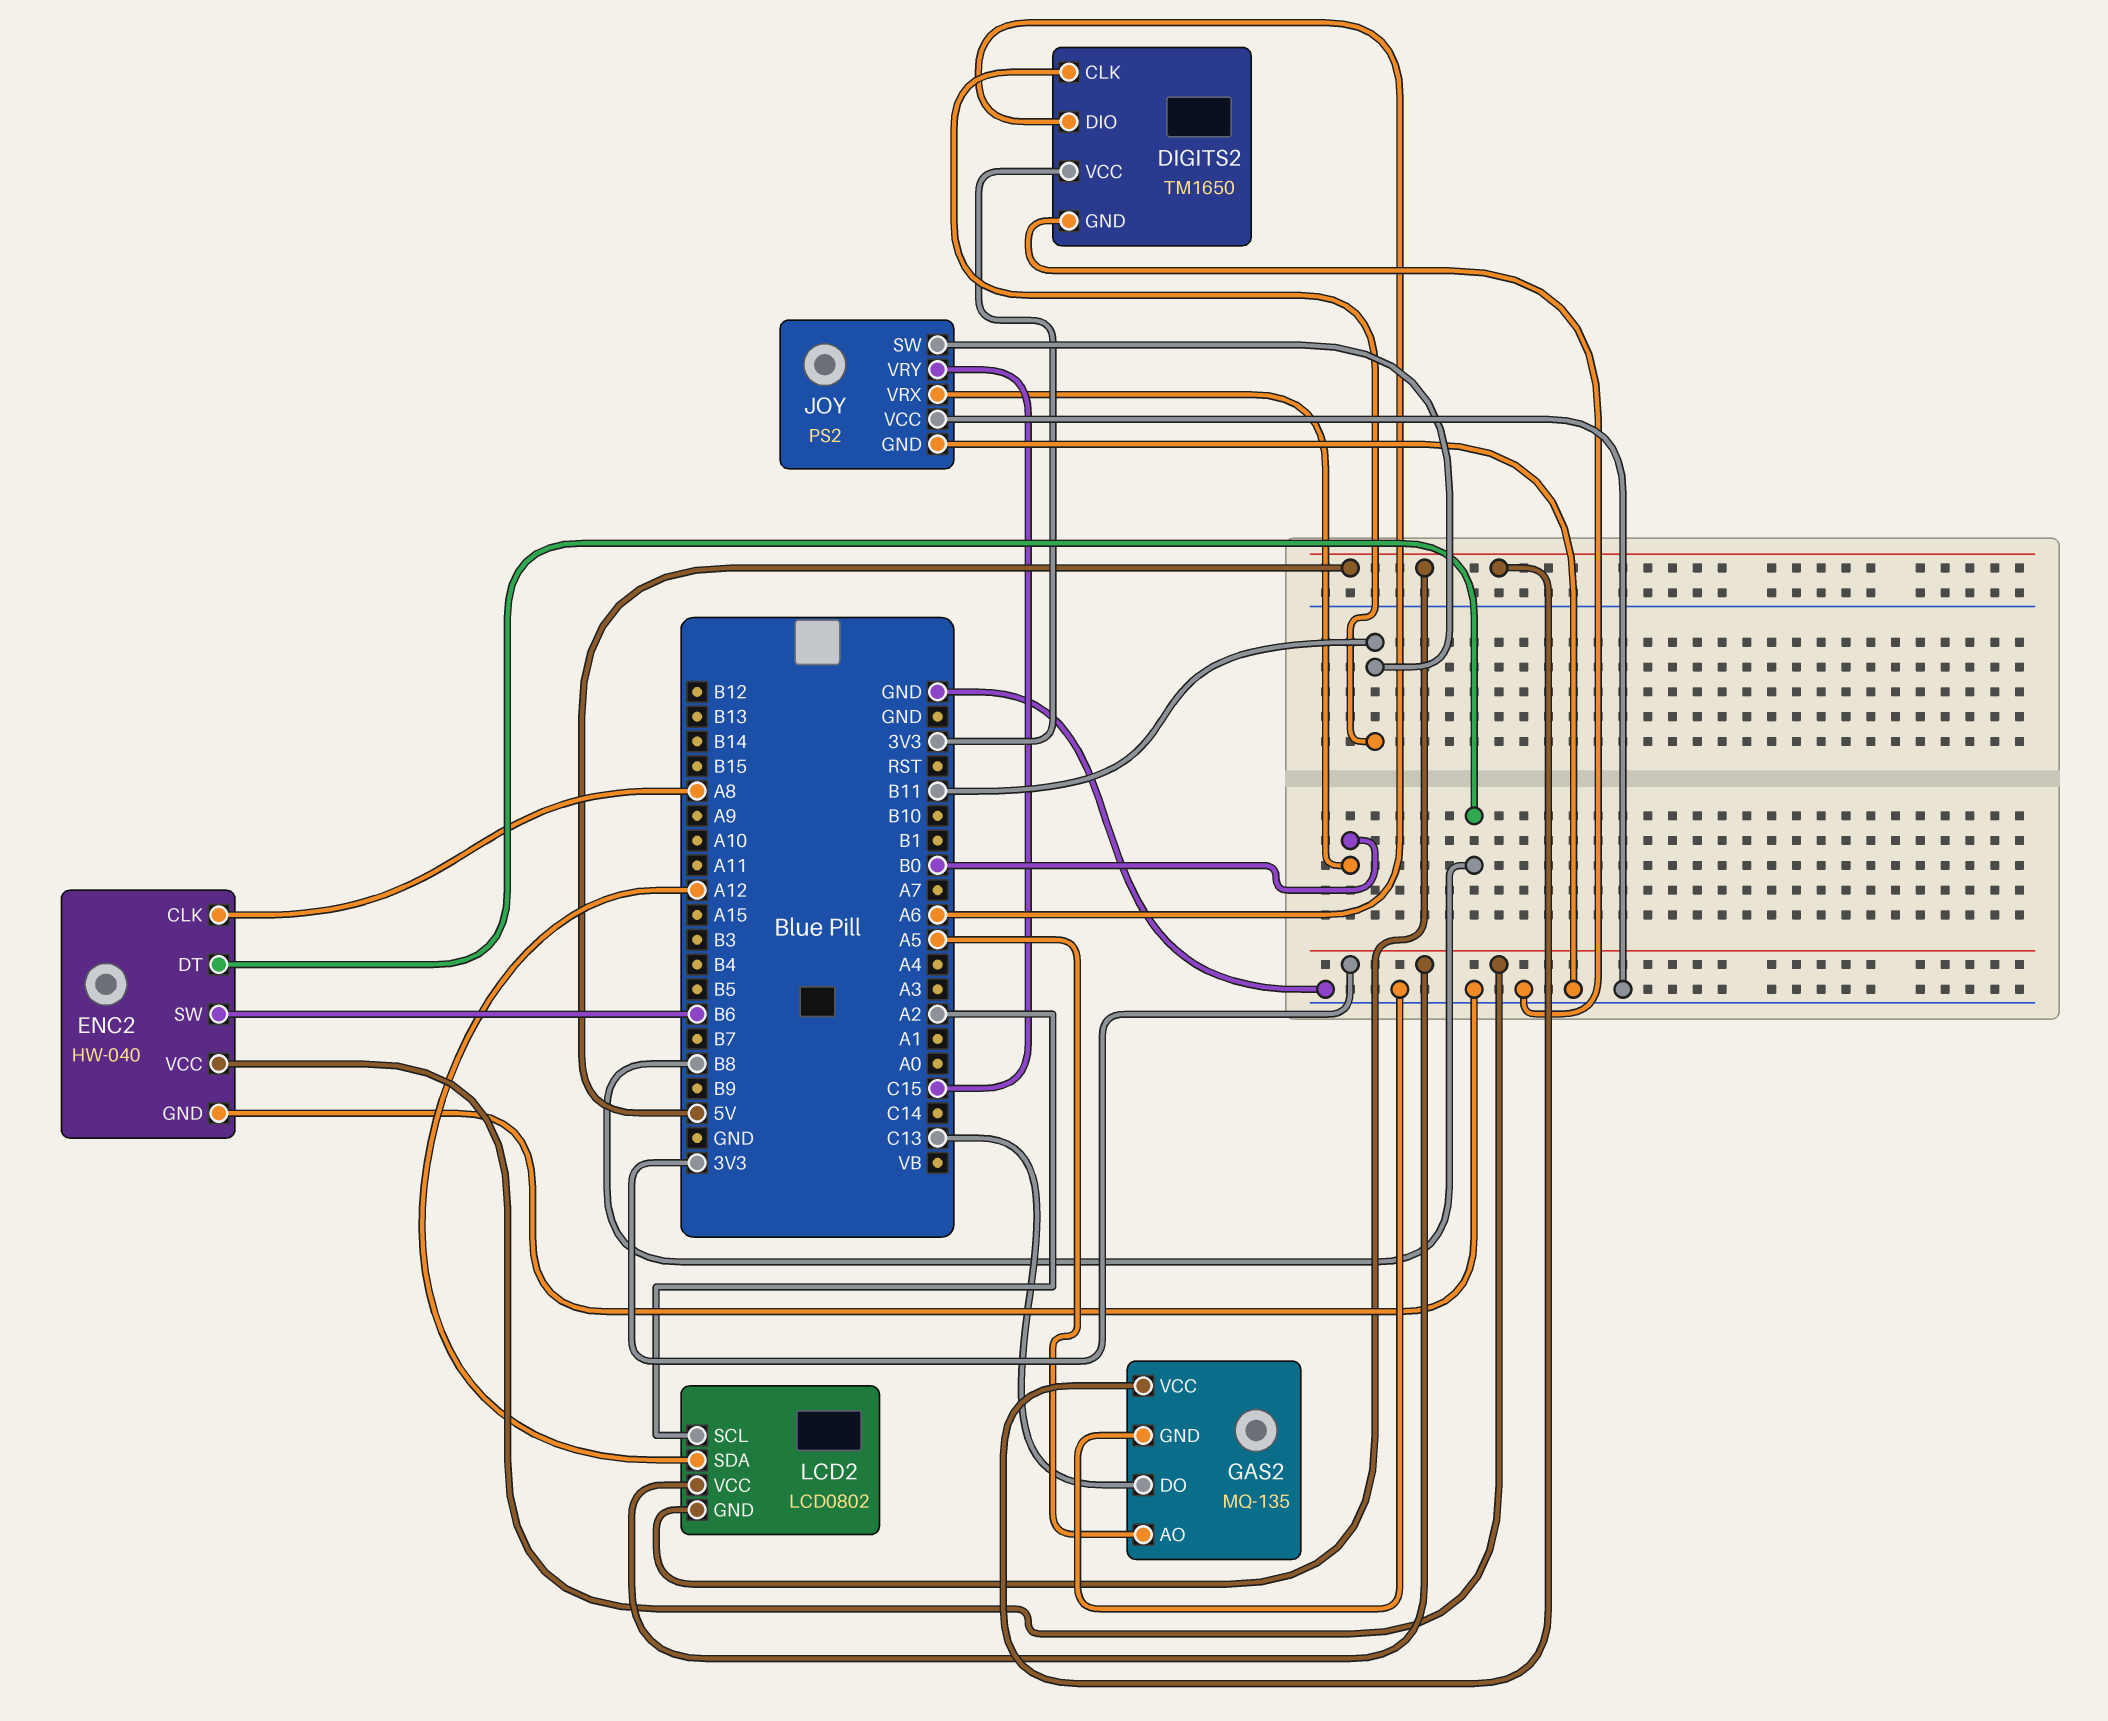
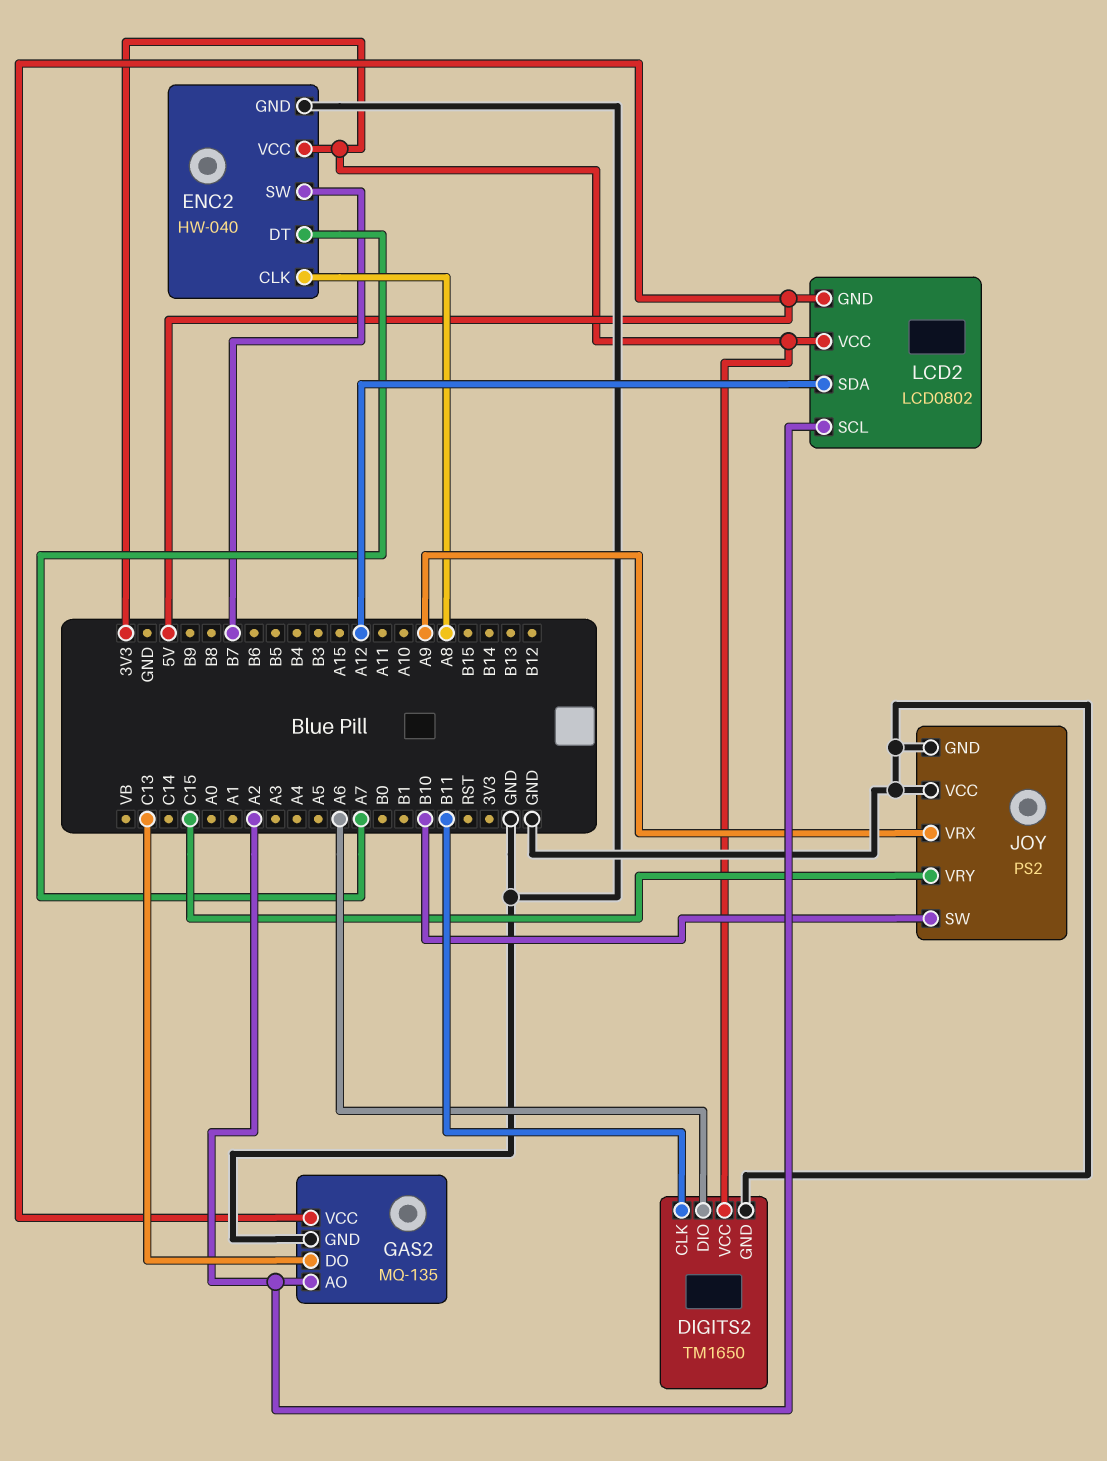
ENC2 pin DT: B8 -> A7
ENC2 pin SW: B6 -> B7
GAS2 pin AO: A5 -> A2
JOY pin SW: B11 -> B10
JOY pin VRX: B0 -> A9

